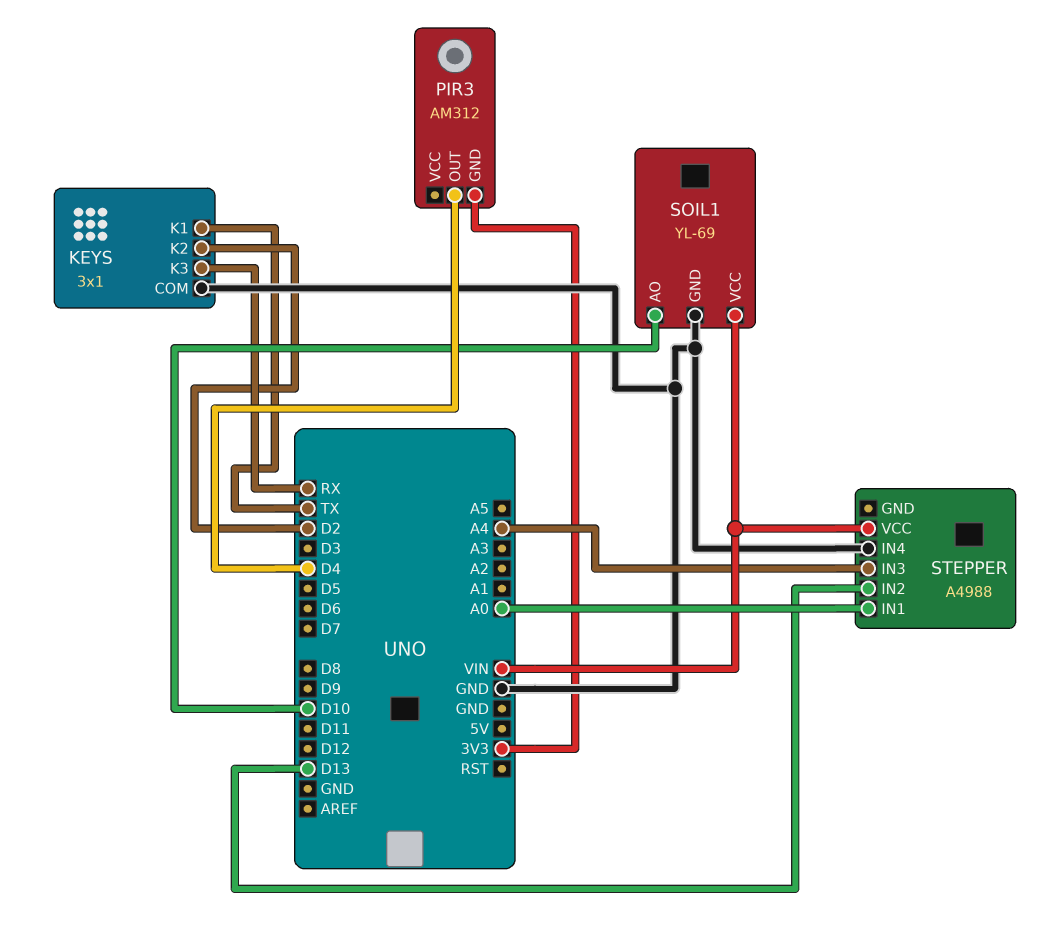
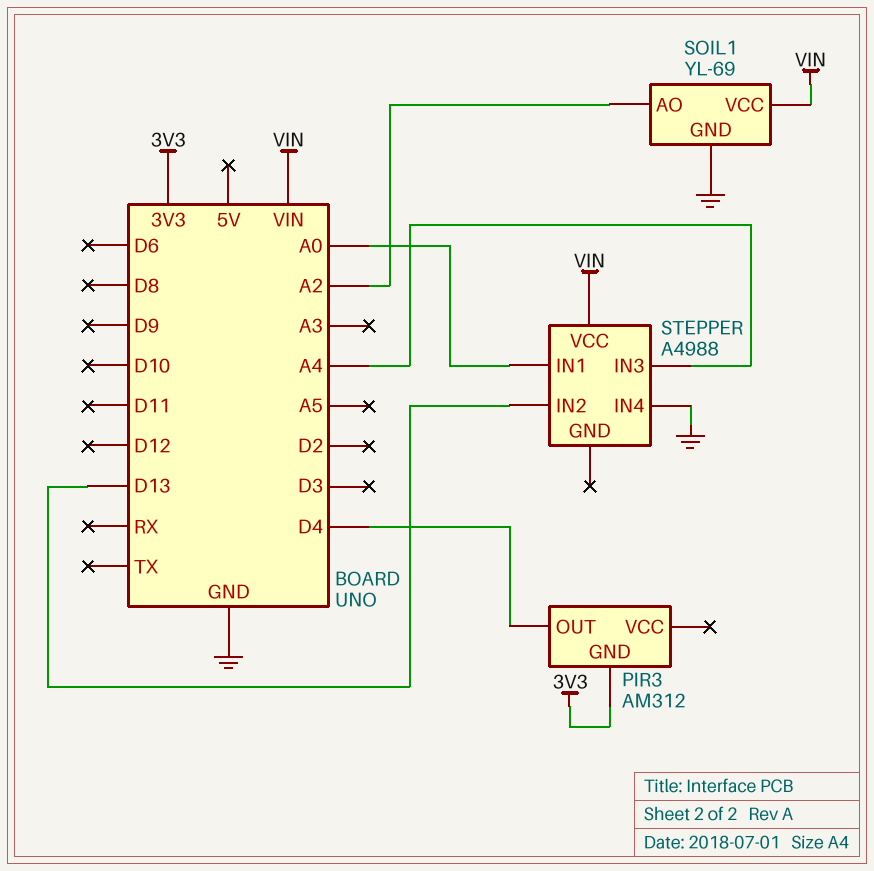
KEYS: 3x1 -> none
KEYS pin COM: GND -> none
KEYS pin K1: TX -> none
KEYS pin K2: D2 -> none
KEYS pin K3: RX -> none
SOIL1 pin AO: D10 -> A2

